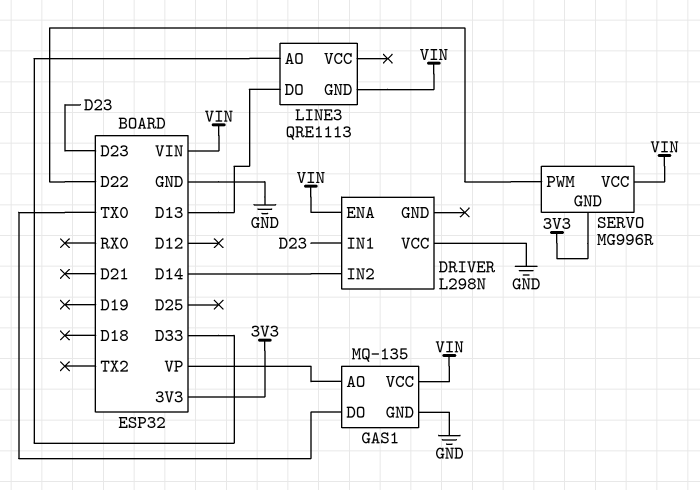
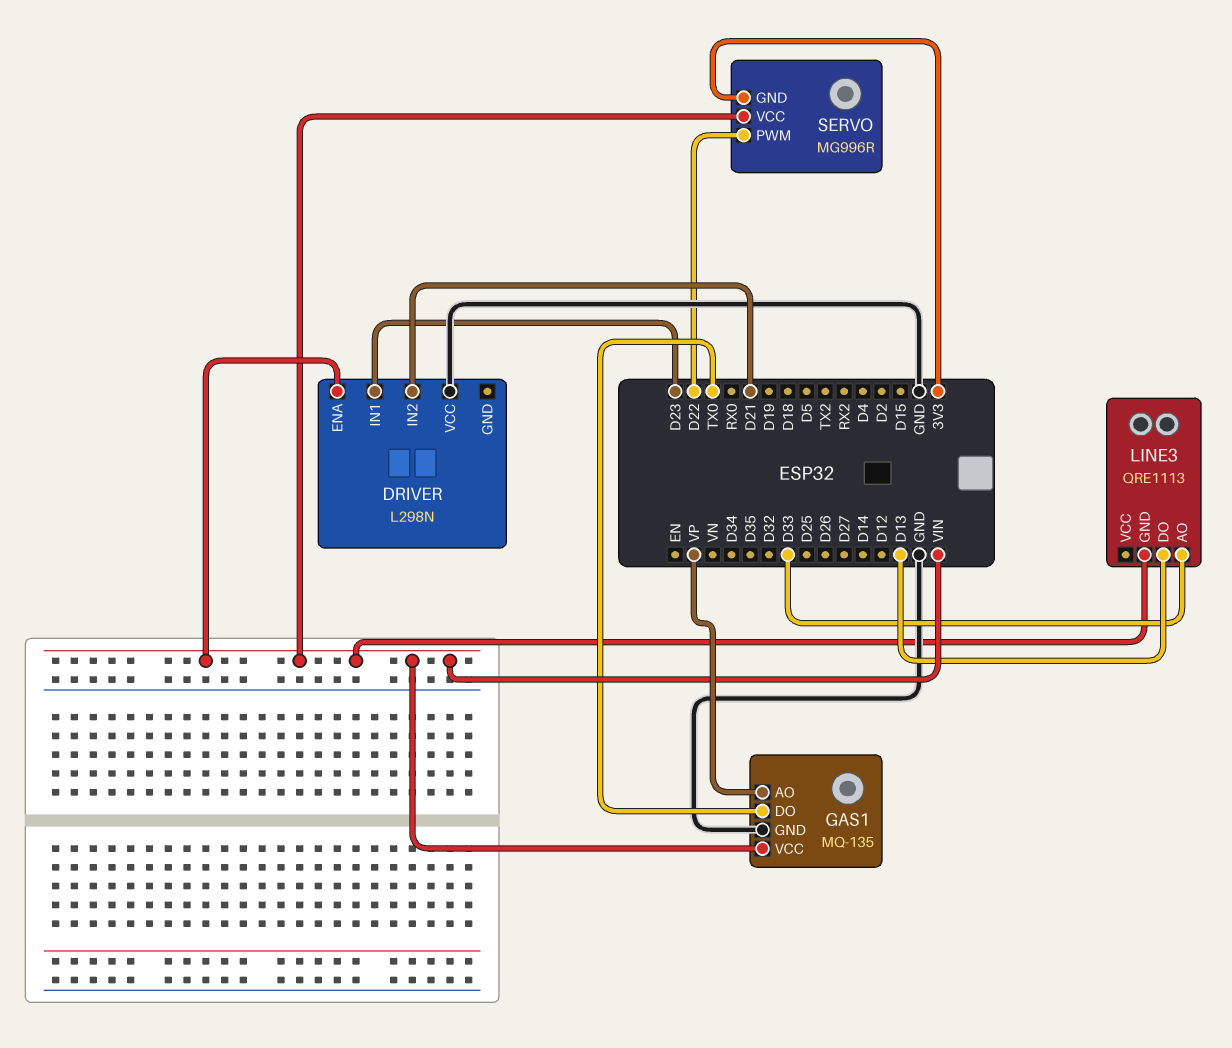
DRIVER pin IN2: D14 -> D21

